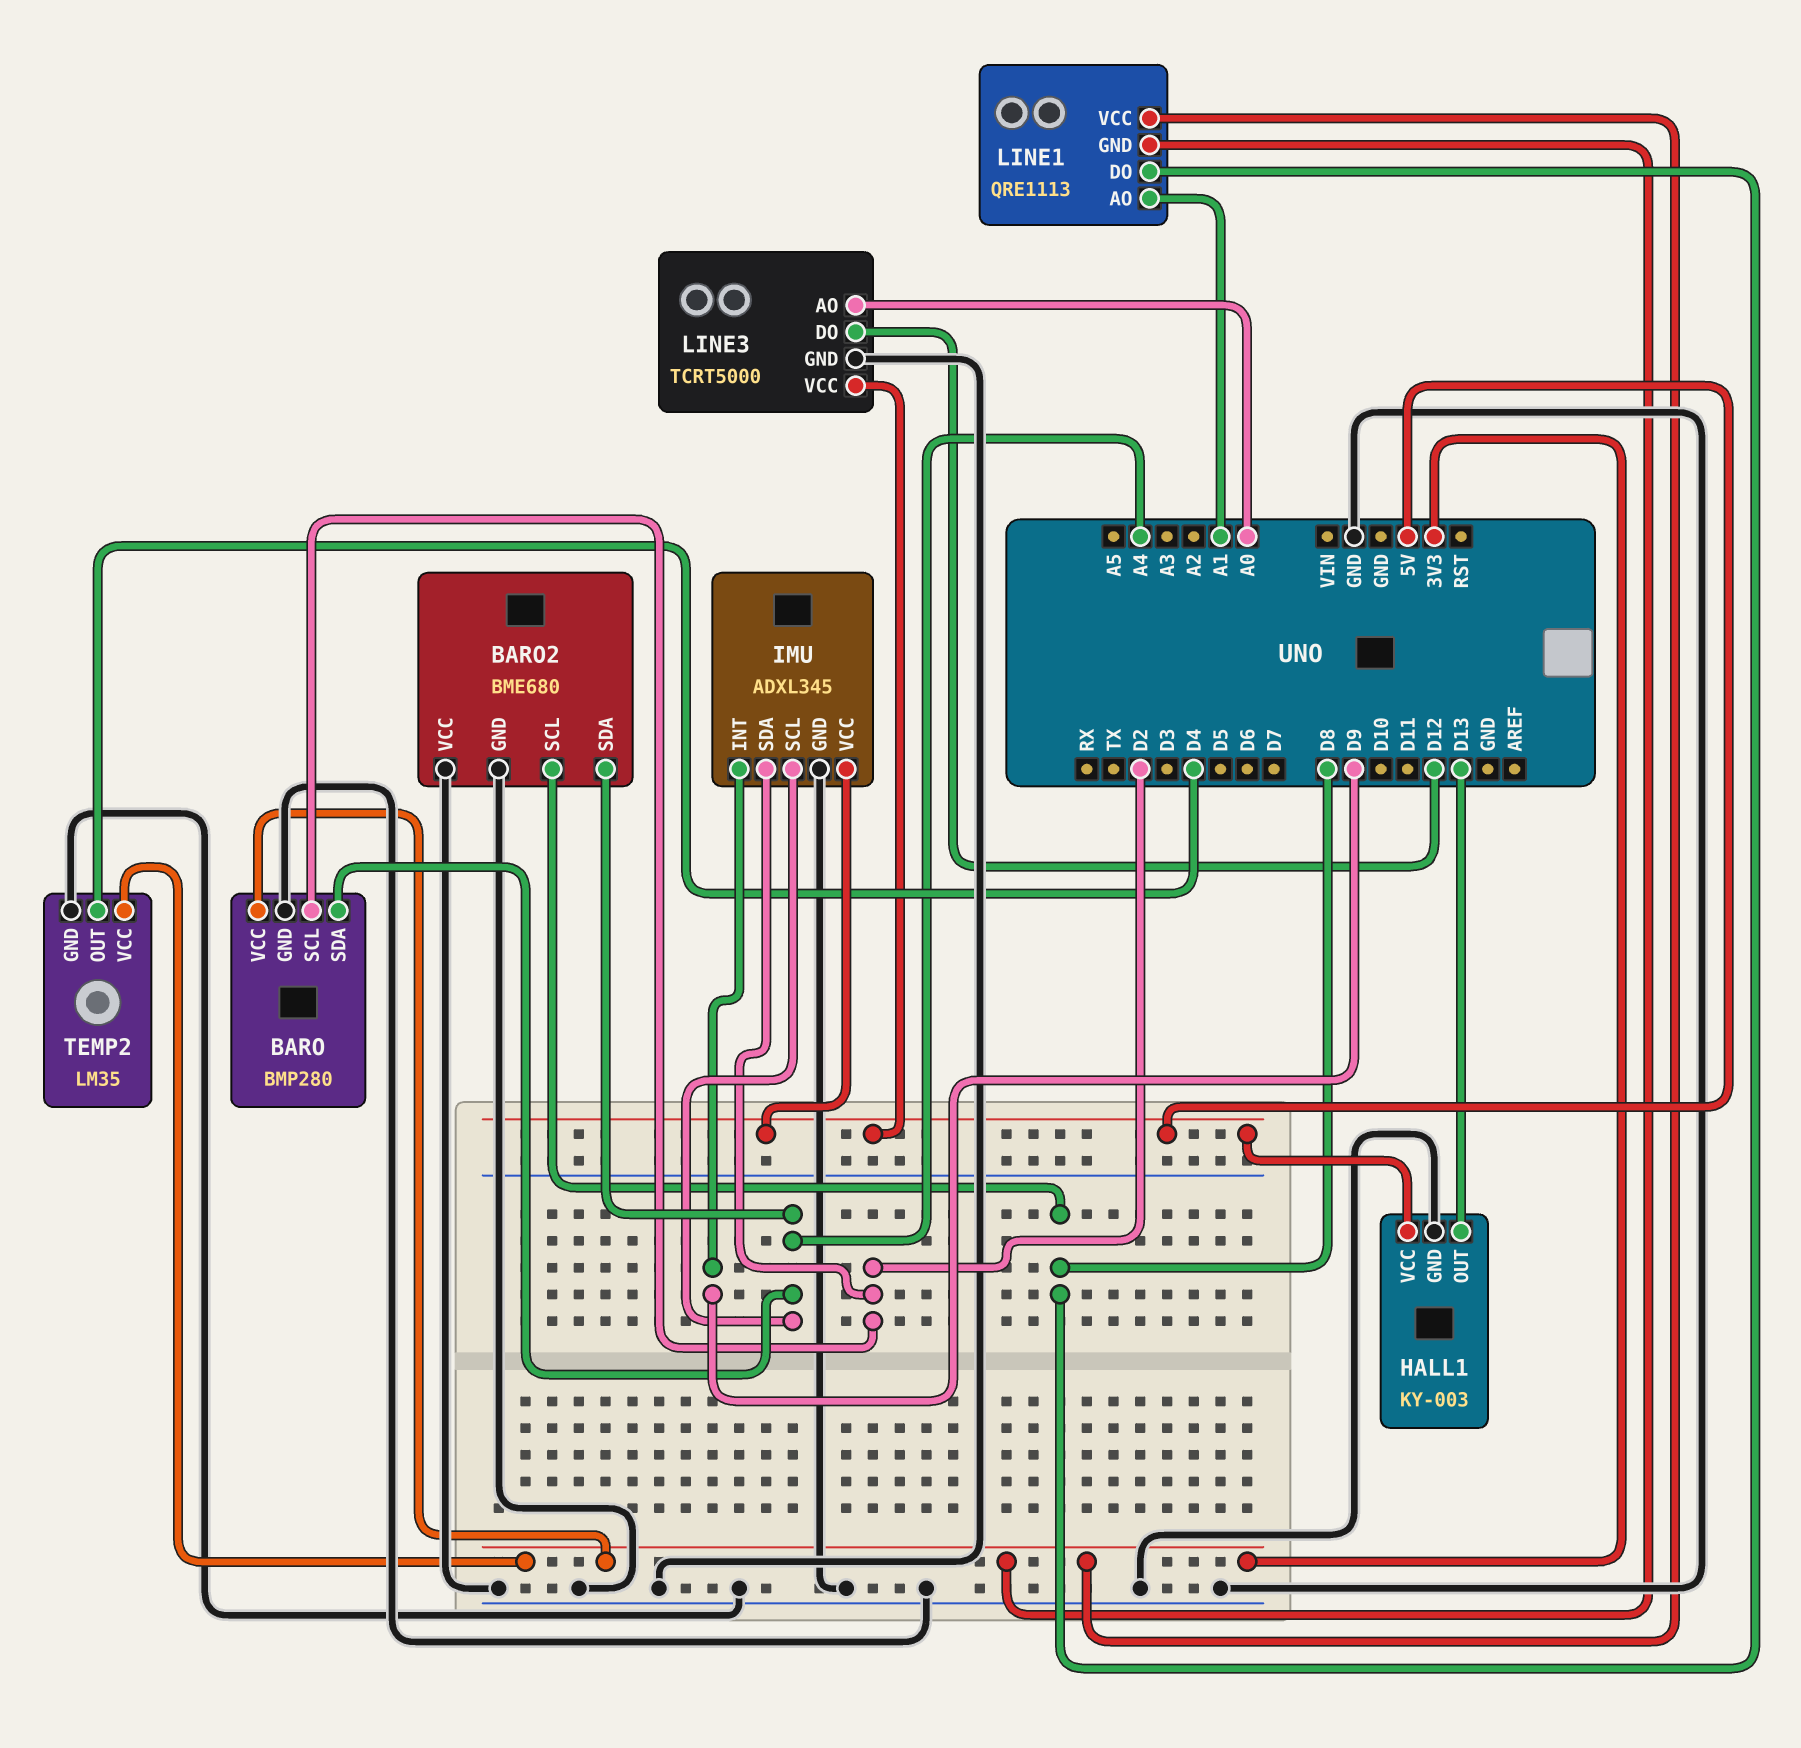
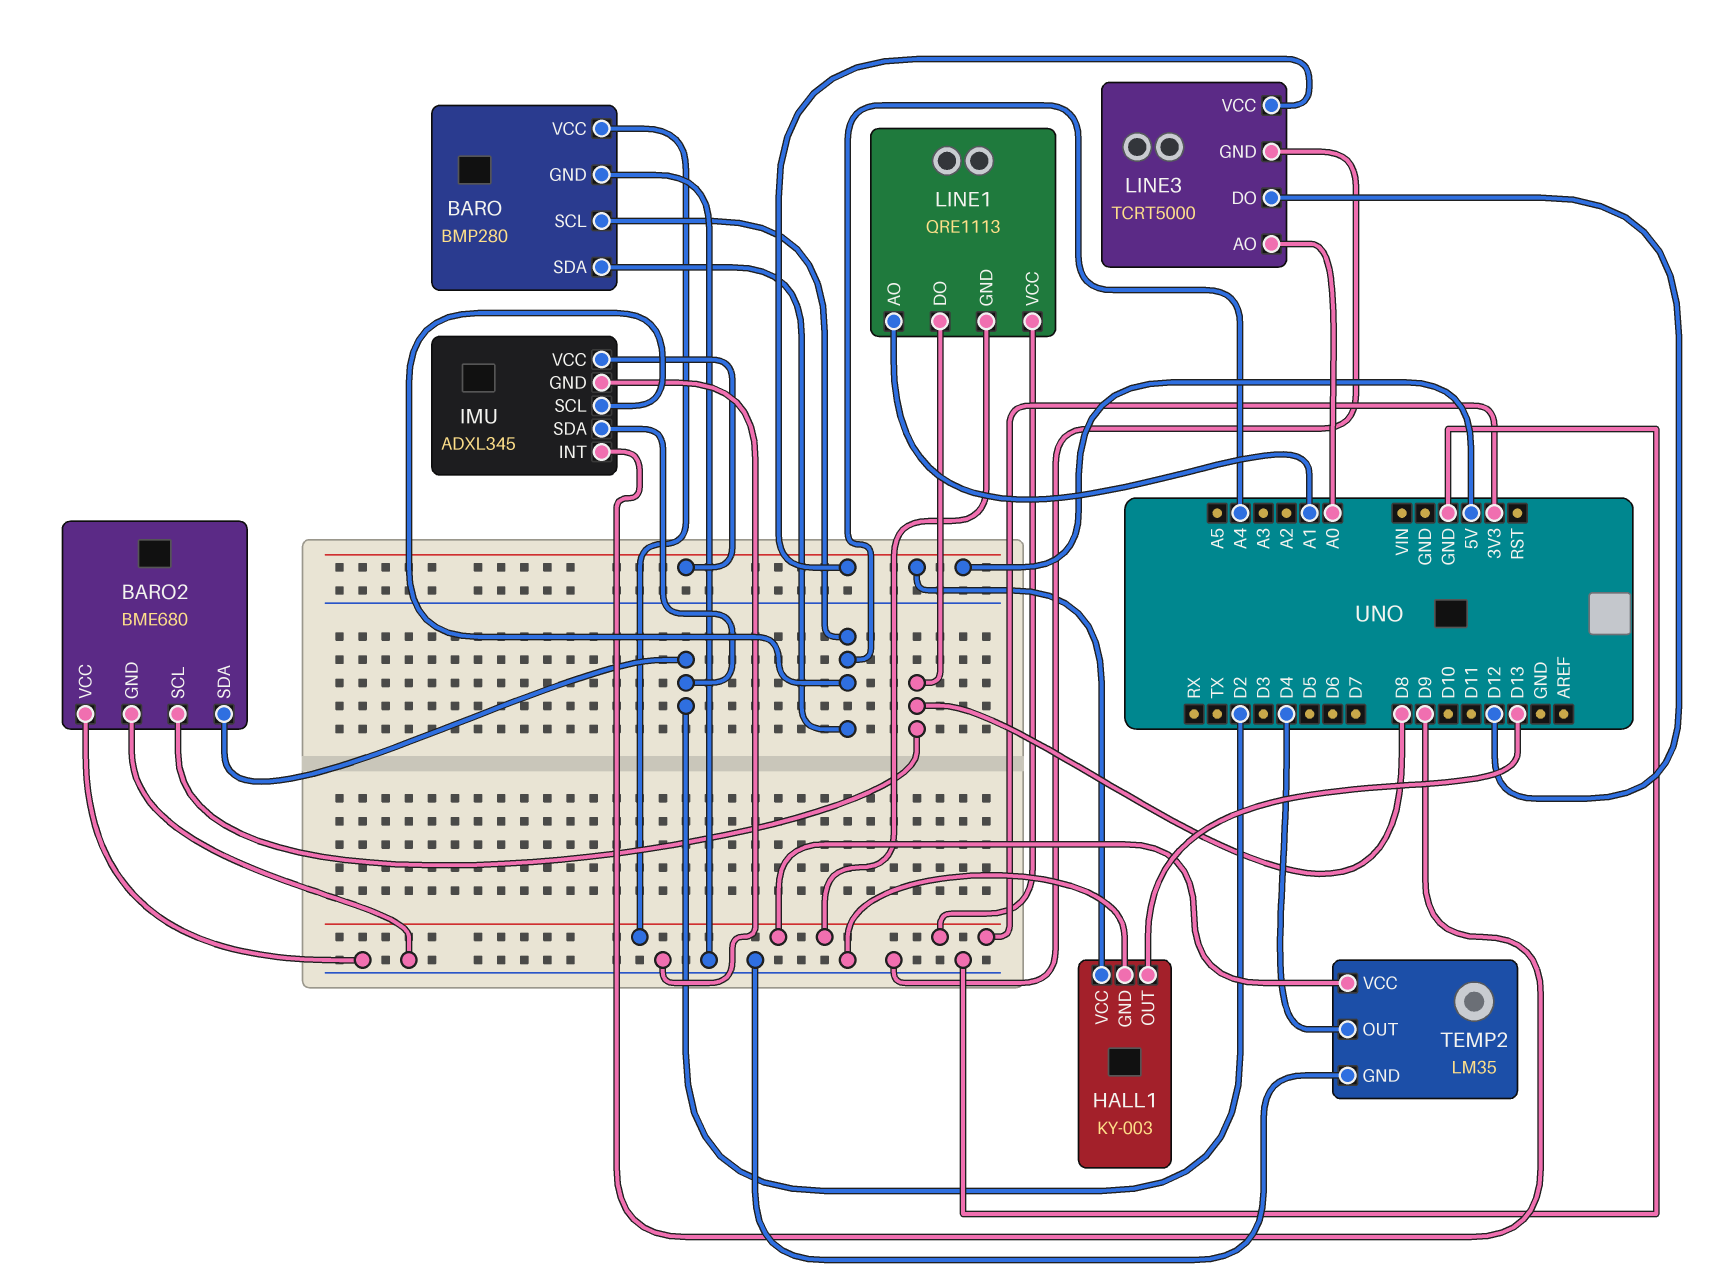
BARO pin SCL: D2 -> A4
BARO2 pin SDA: A4 -> D2

